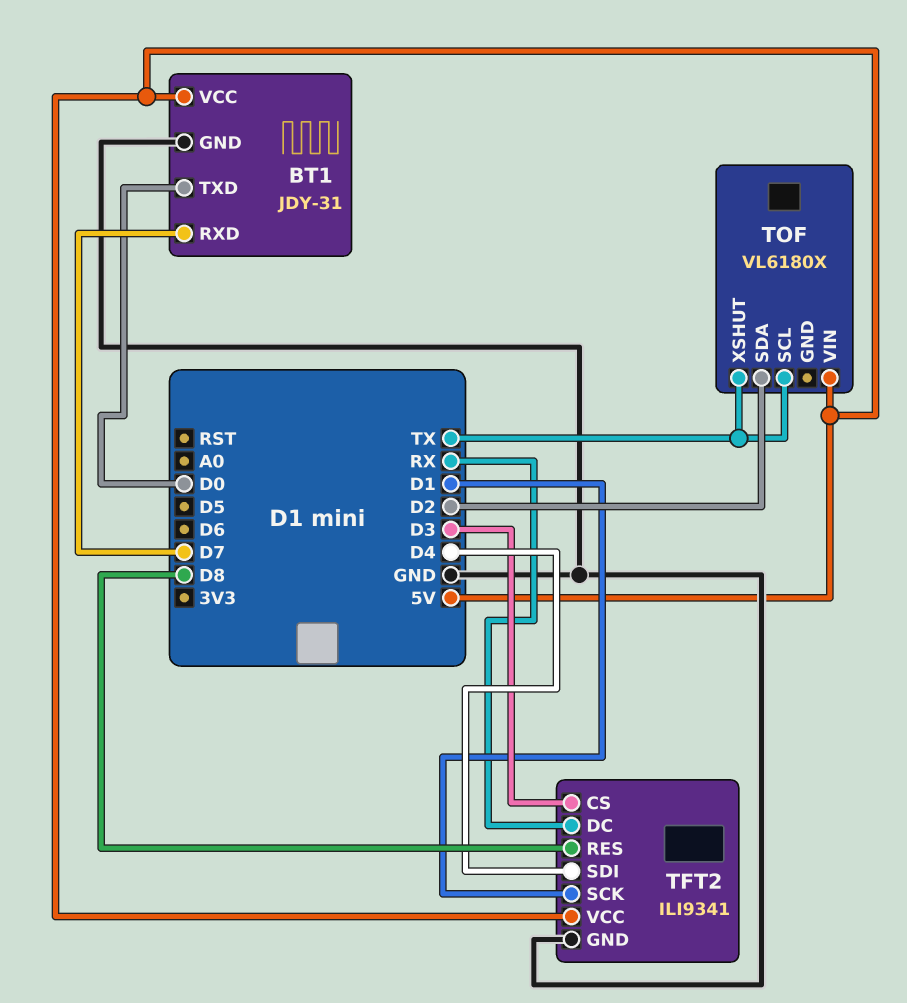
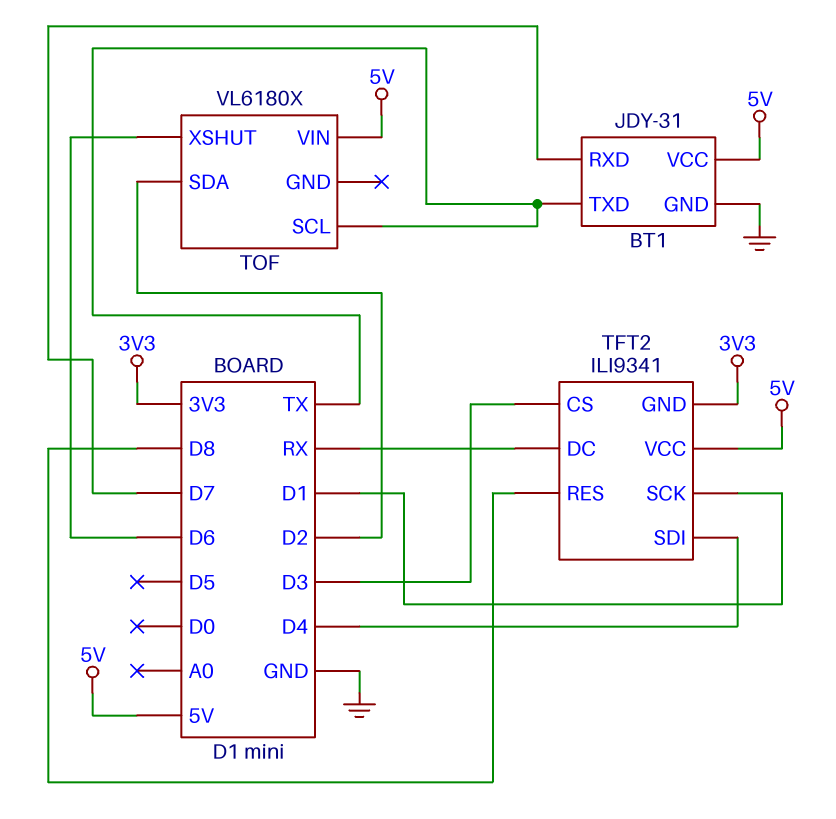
BT1 pin TXD: D0 -> TX
TFT2 pin GND: GND -> 3V3
TOF pin XSHUT: TX -> D6

